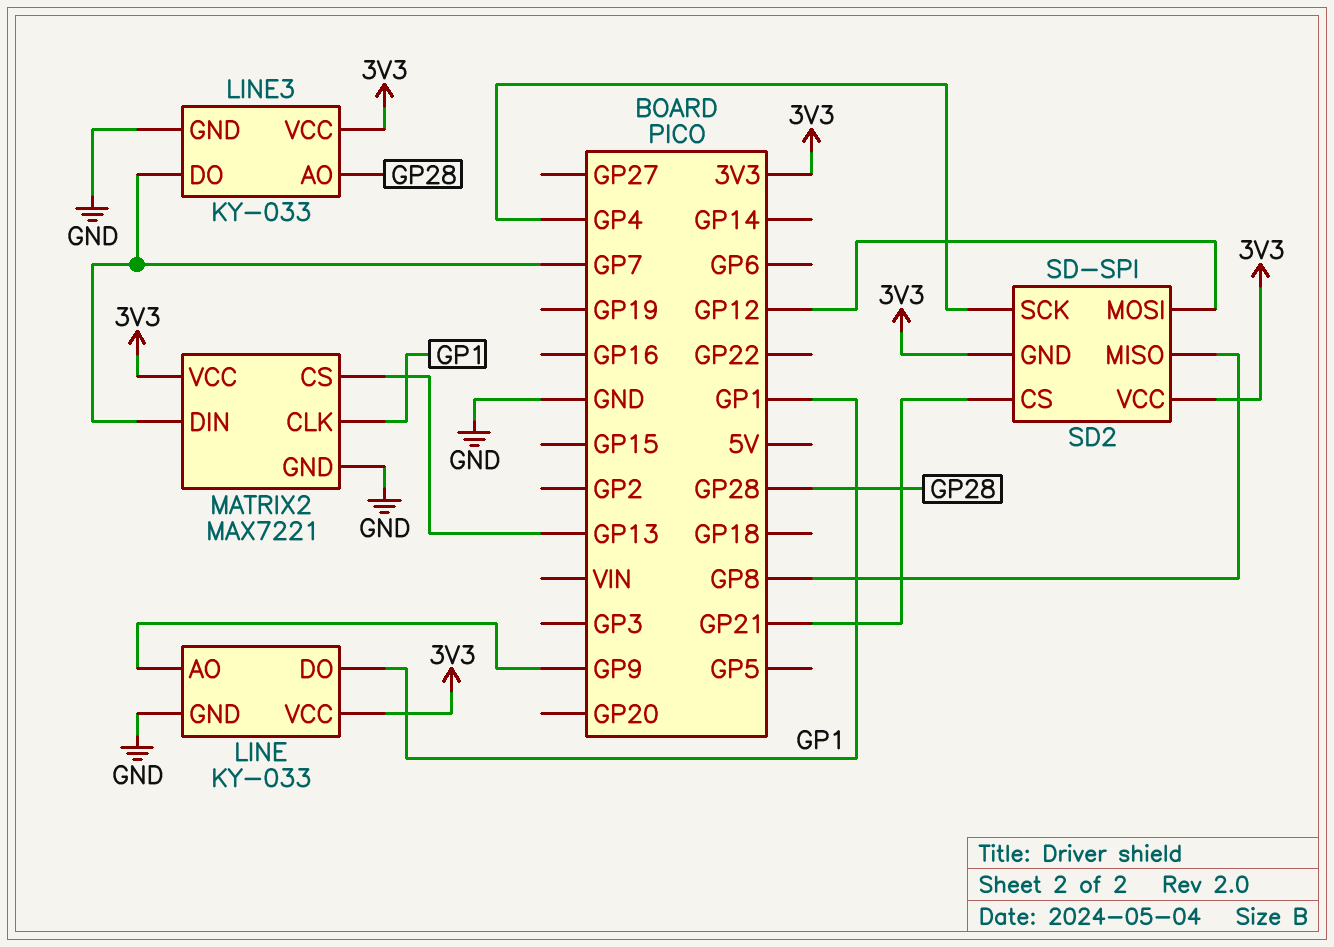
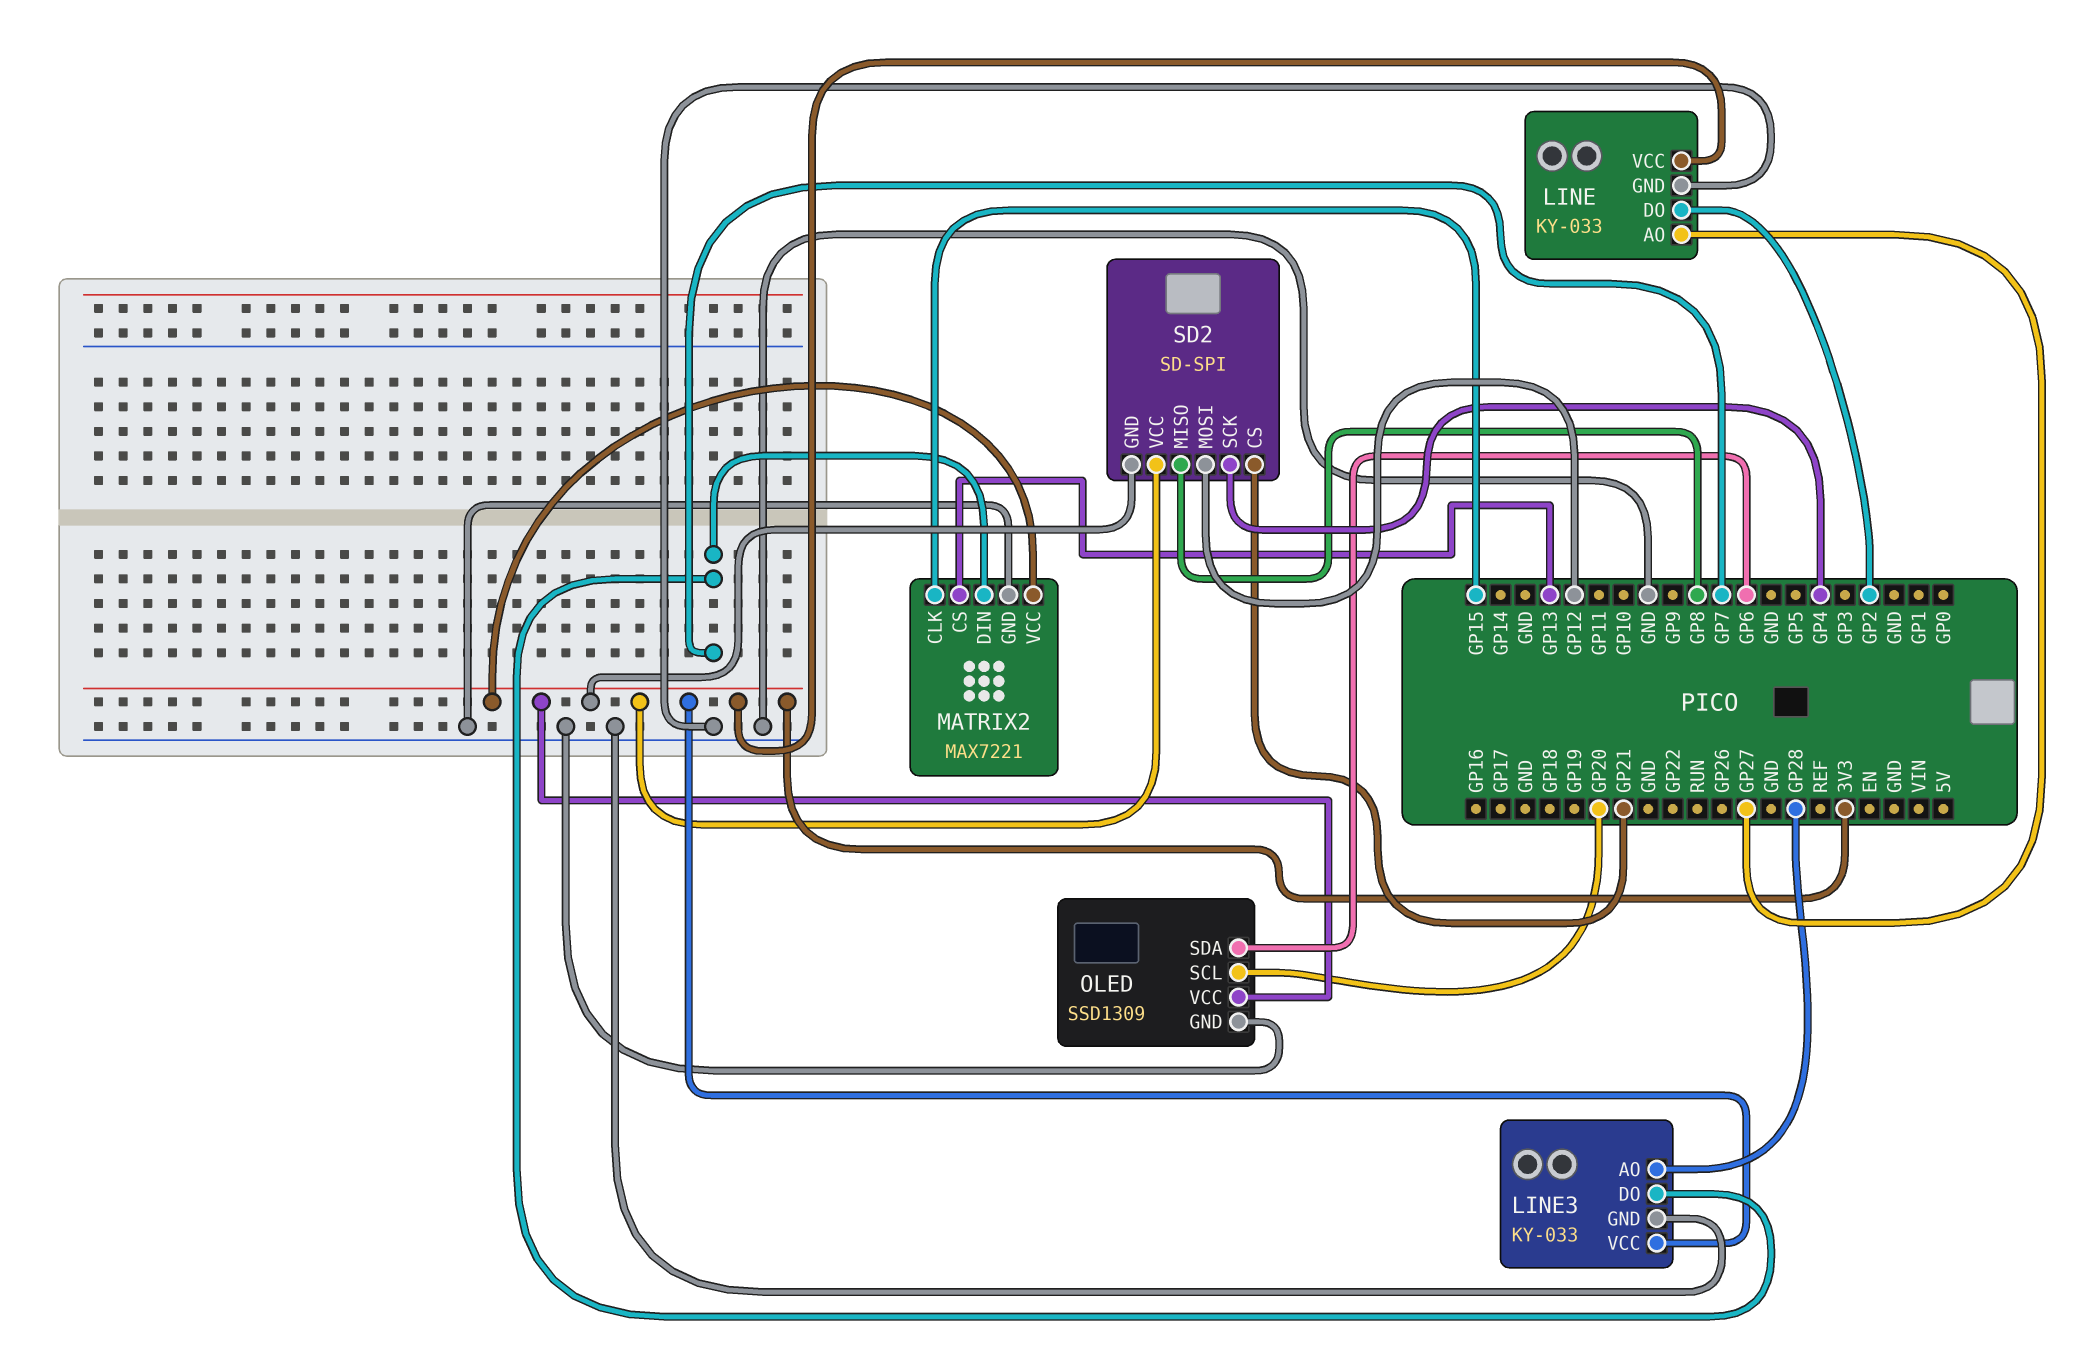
LINE pin AO: GP9 -> GP27
LINE pin DO: GP1 -> GP2
MATRIX2 pin CLK: GP1 -> GP15
OLED: none -> SSD1309
OLED pin GND: none -> GND
OLED pin SCL: none -> GP20
OLED pin SDA: none -> GP6
OLED pin VCC: none -> 3V3

